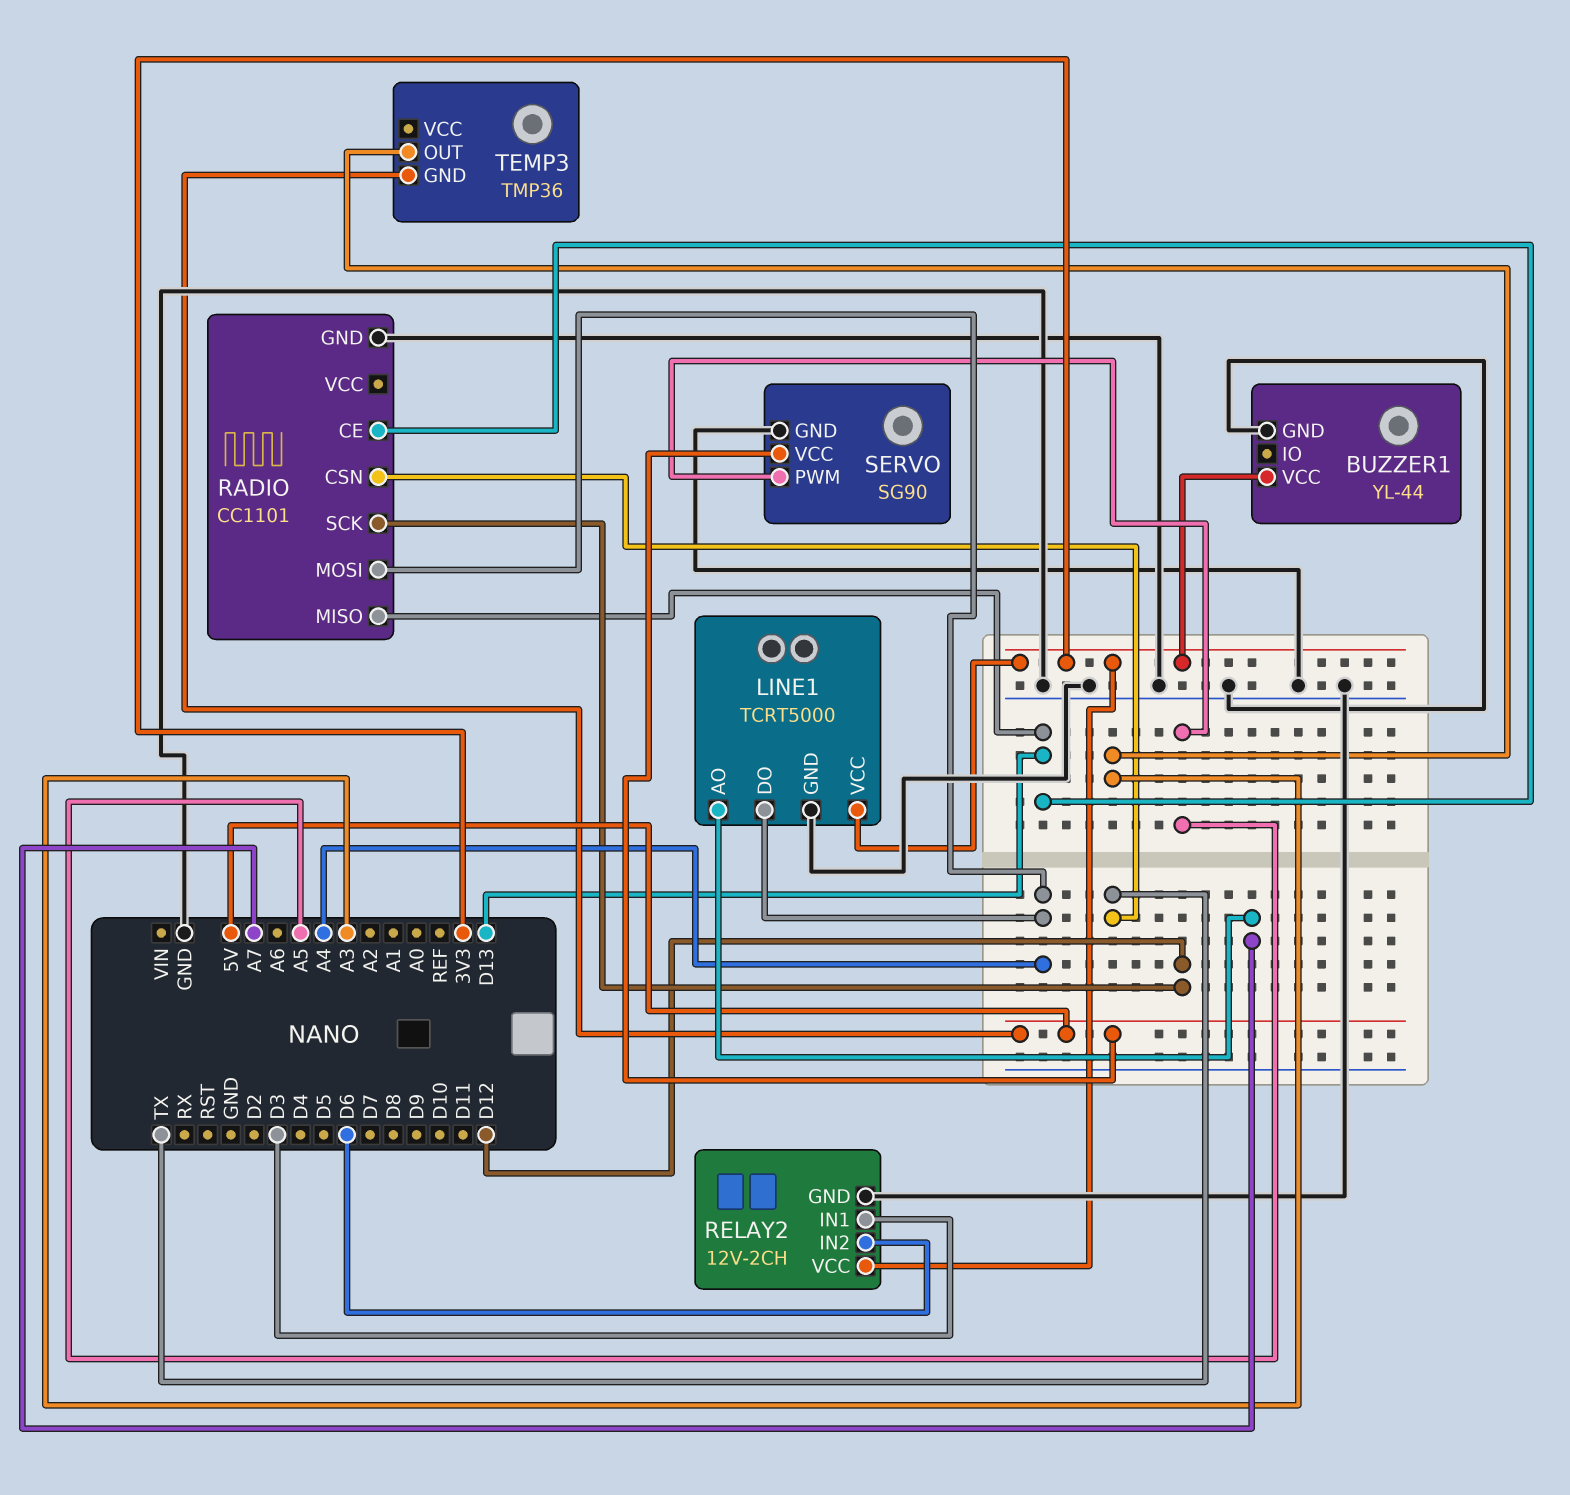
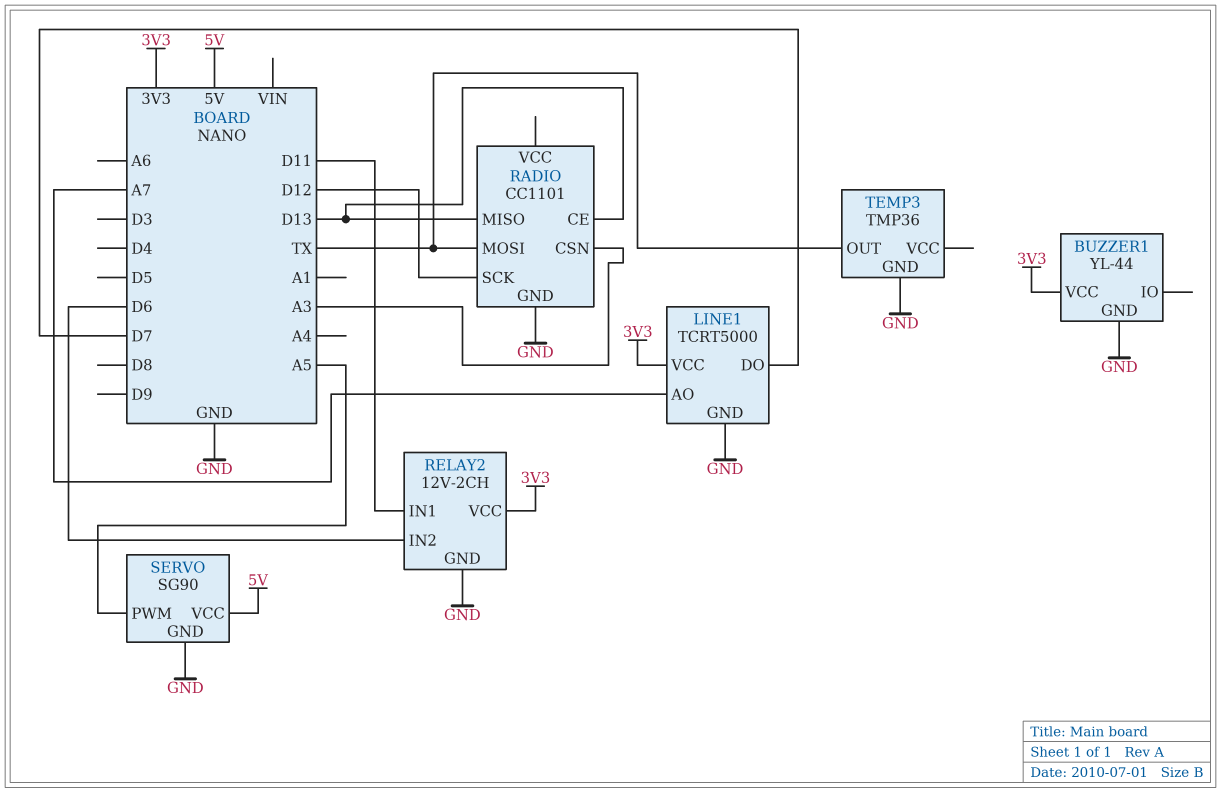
LINE1 pin DO: A4 -> D7
RADIO pin CSN: TX -> A3
RADIO pin MOSI: A4 -> TX
RELAY2 pin IN1: D3 -> D11
TEMP3 pin GND: 5V -> GND
TEMP3 pin OUT: A3 -> TX

